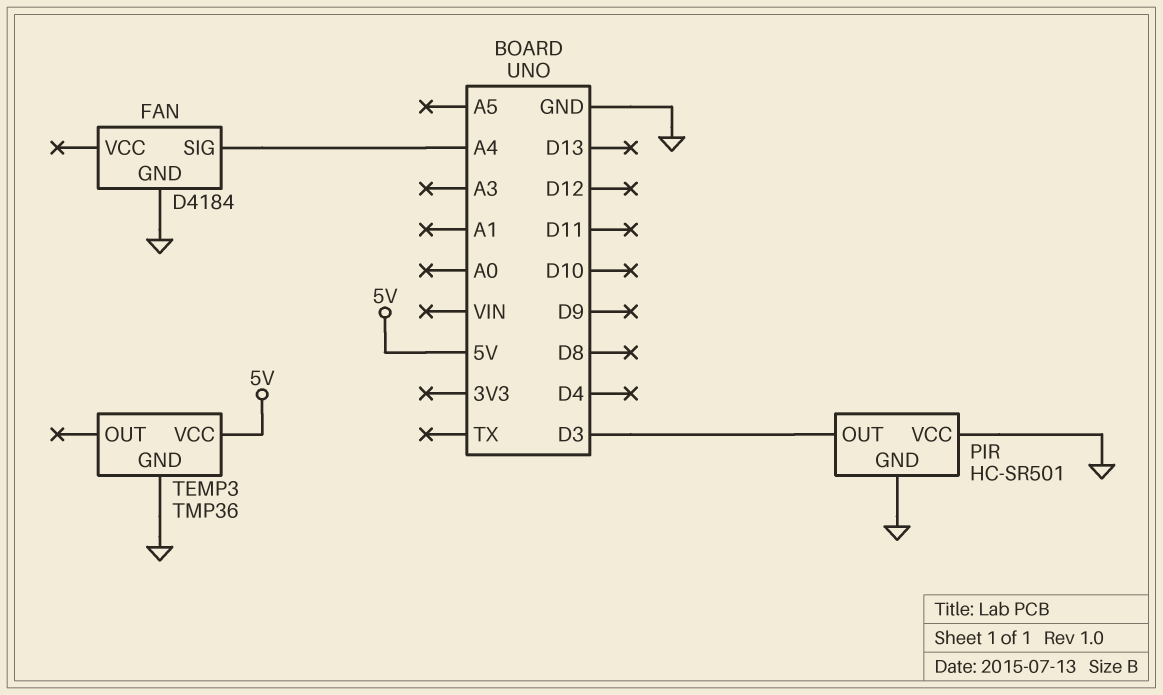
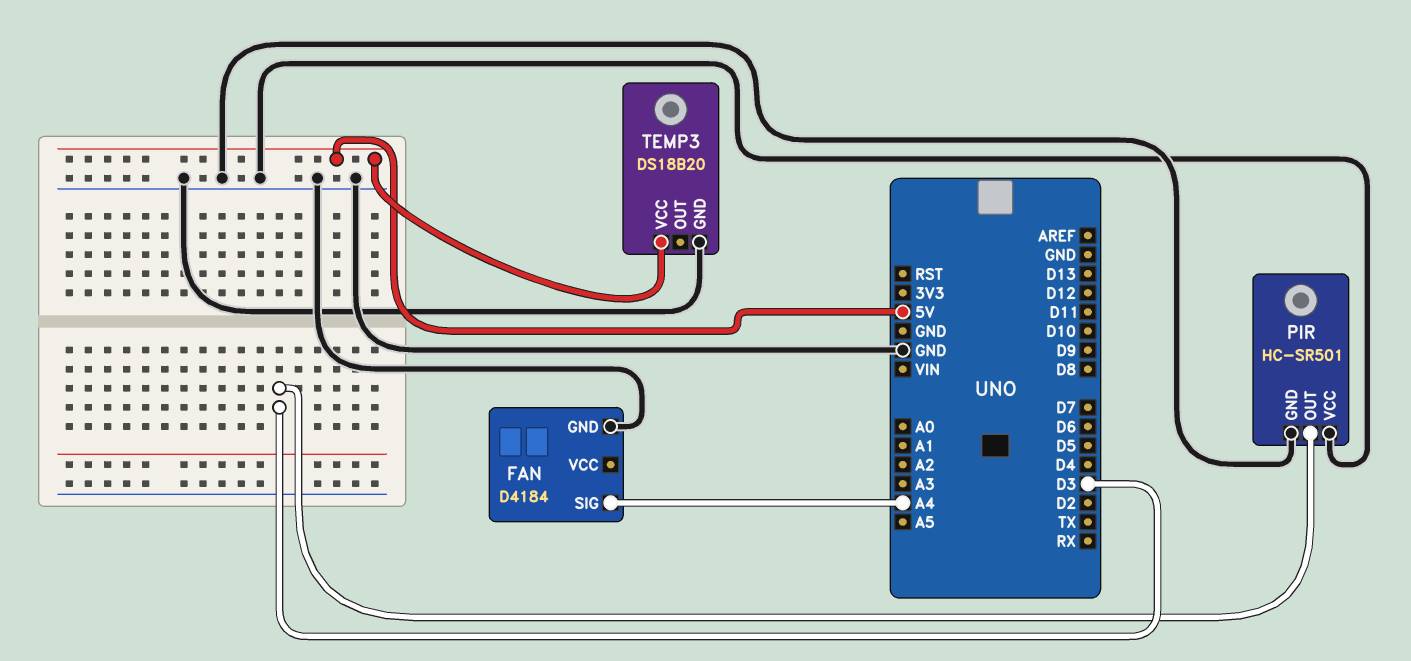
TEMP3: TMP36 -> DS18B20

